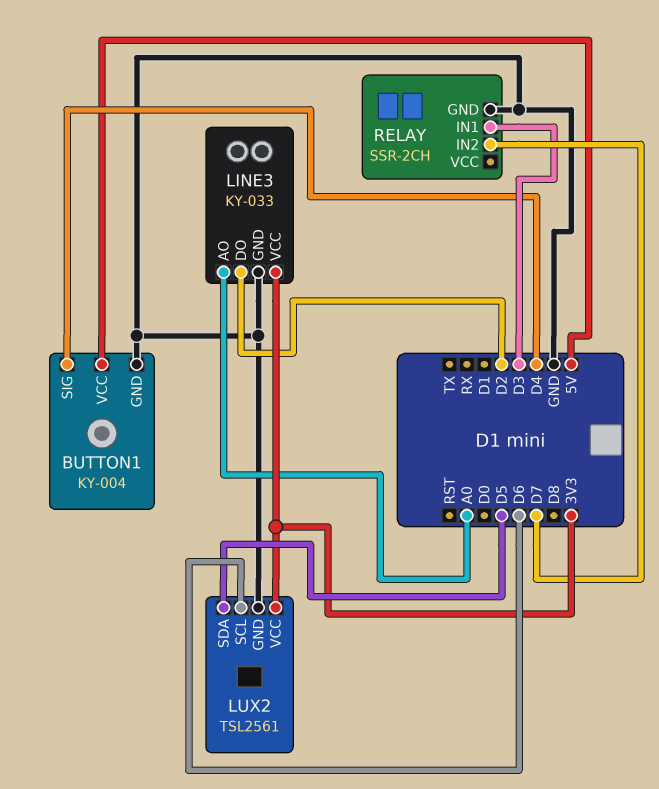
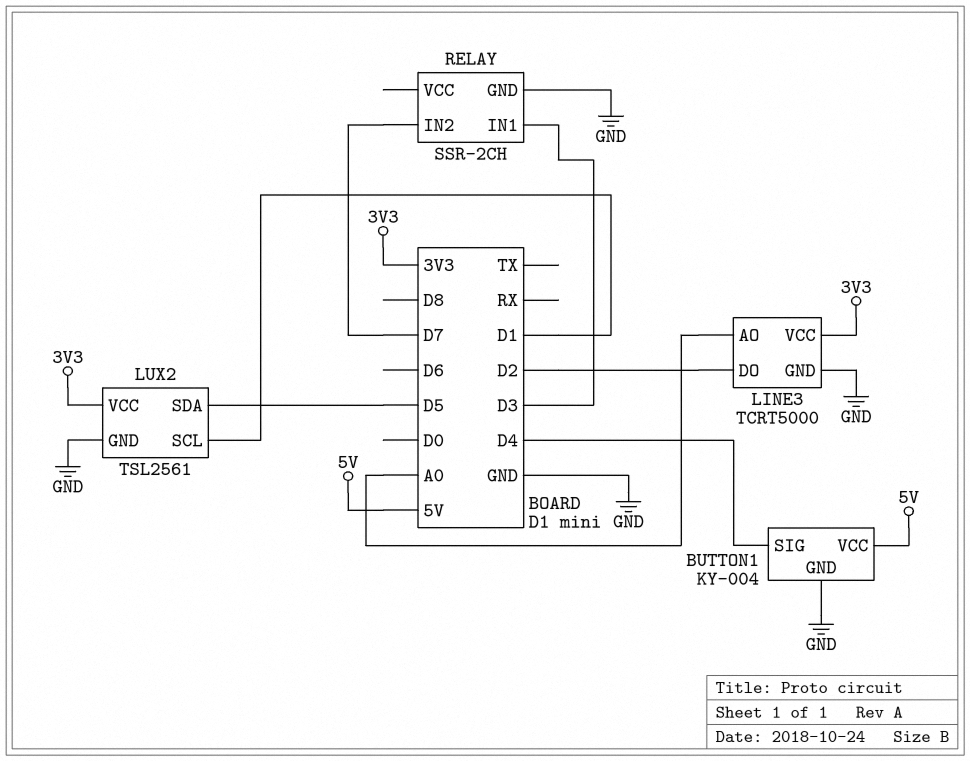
LINE3: KY-033 -> TCRT5000
LUX2 pin SCL: D6 -> D1

